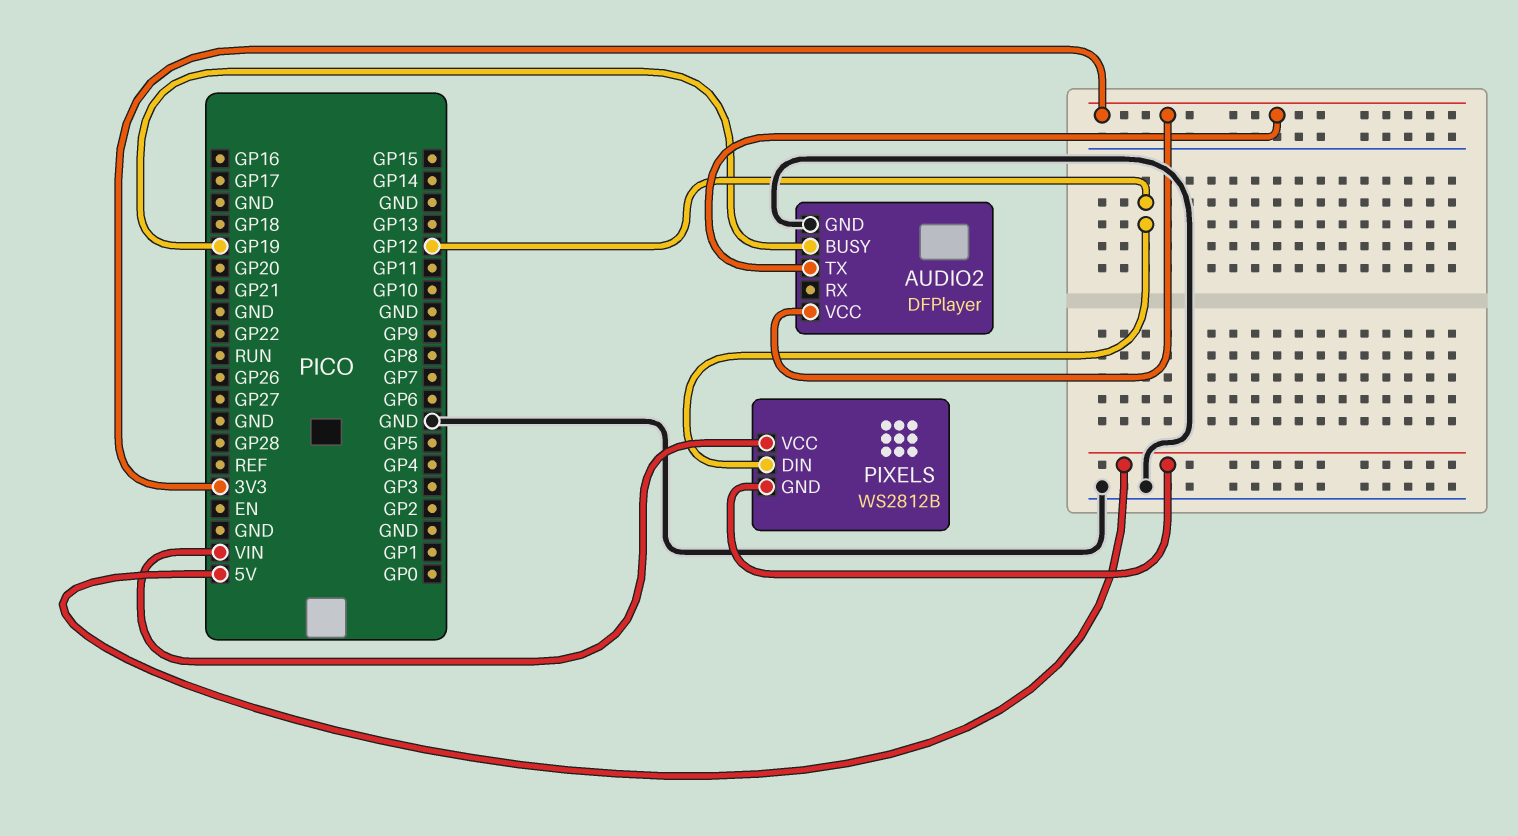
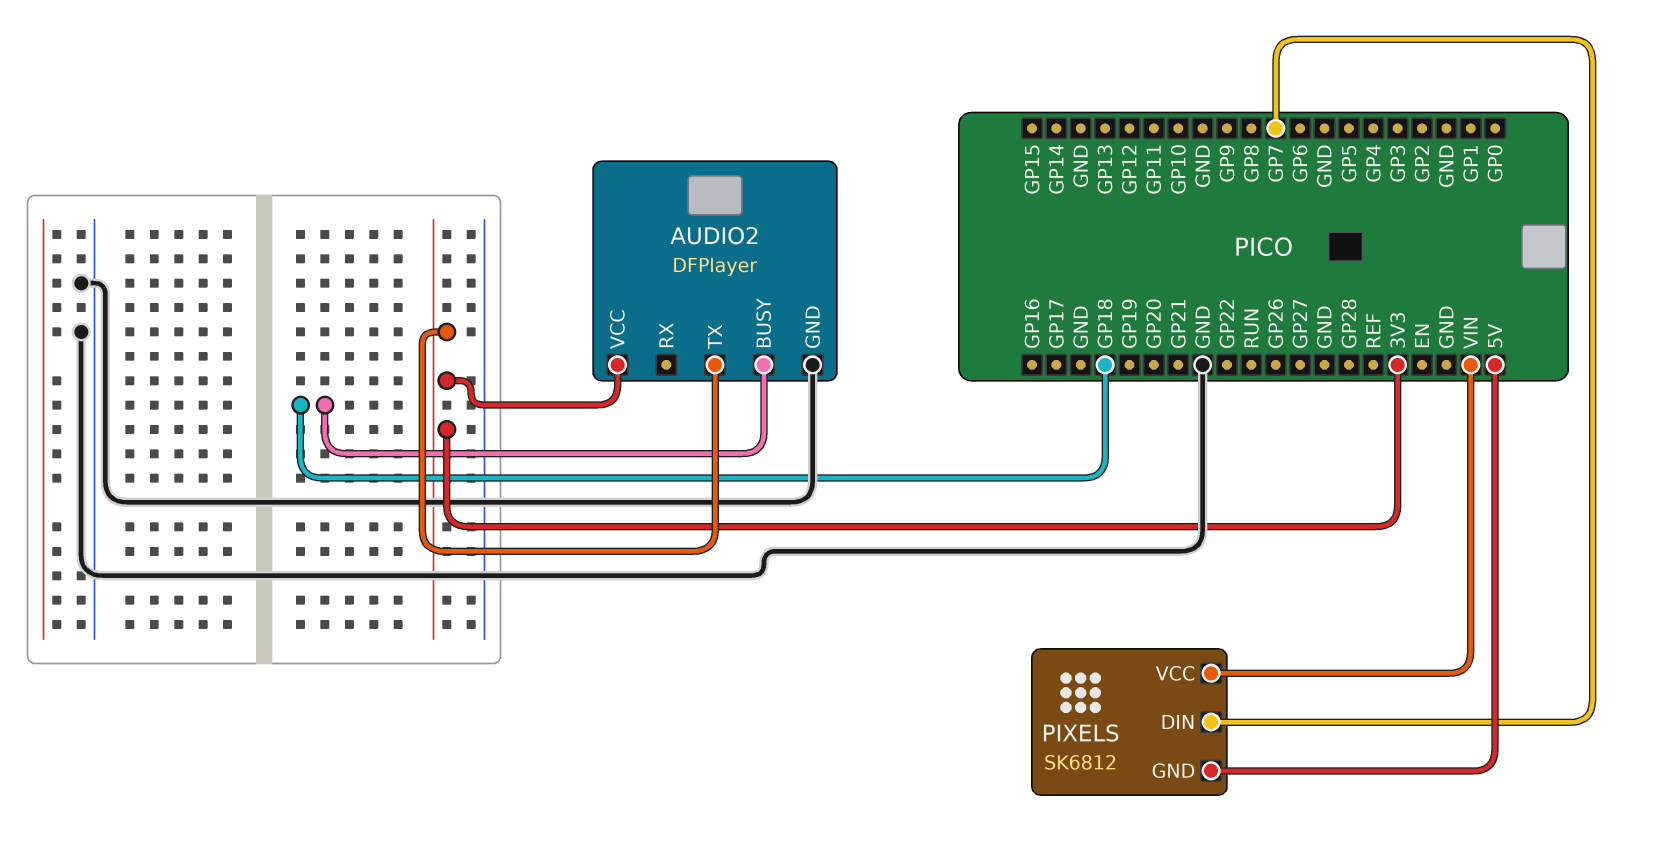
AUDIO2 pin BUSY: GP19 -> GP18
PIXELS: WS2812B -> SK6812
PIXELS pin DIN: GP12 -> GP7

